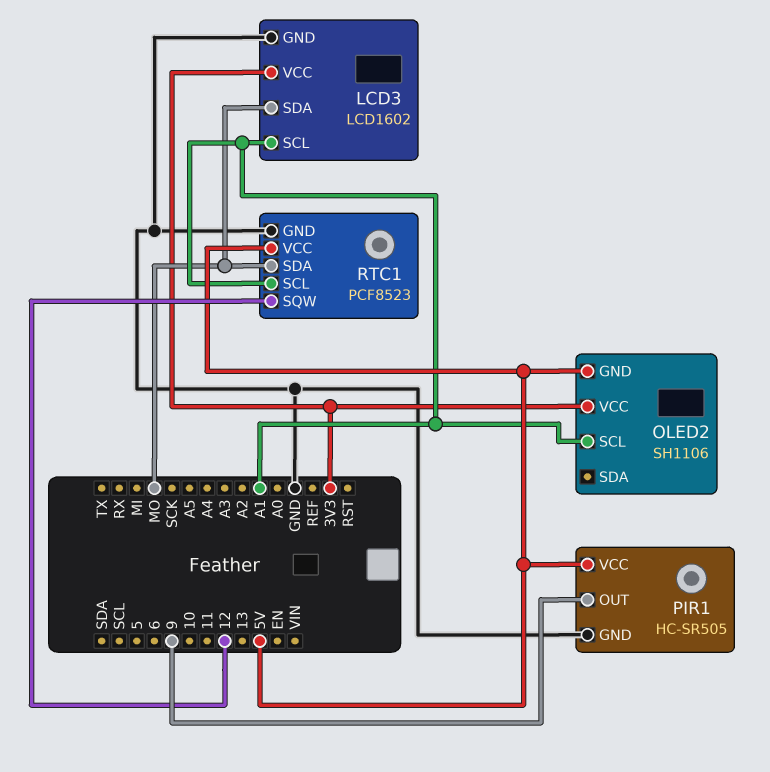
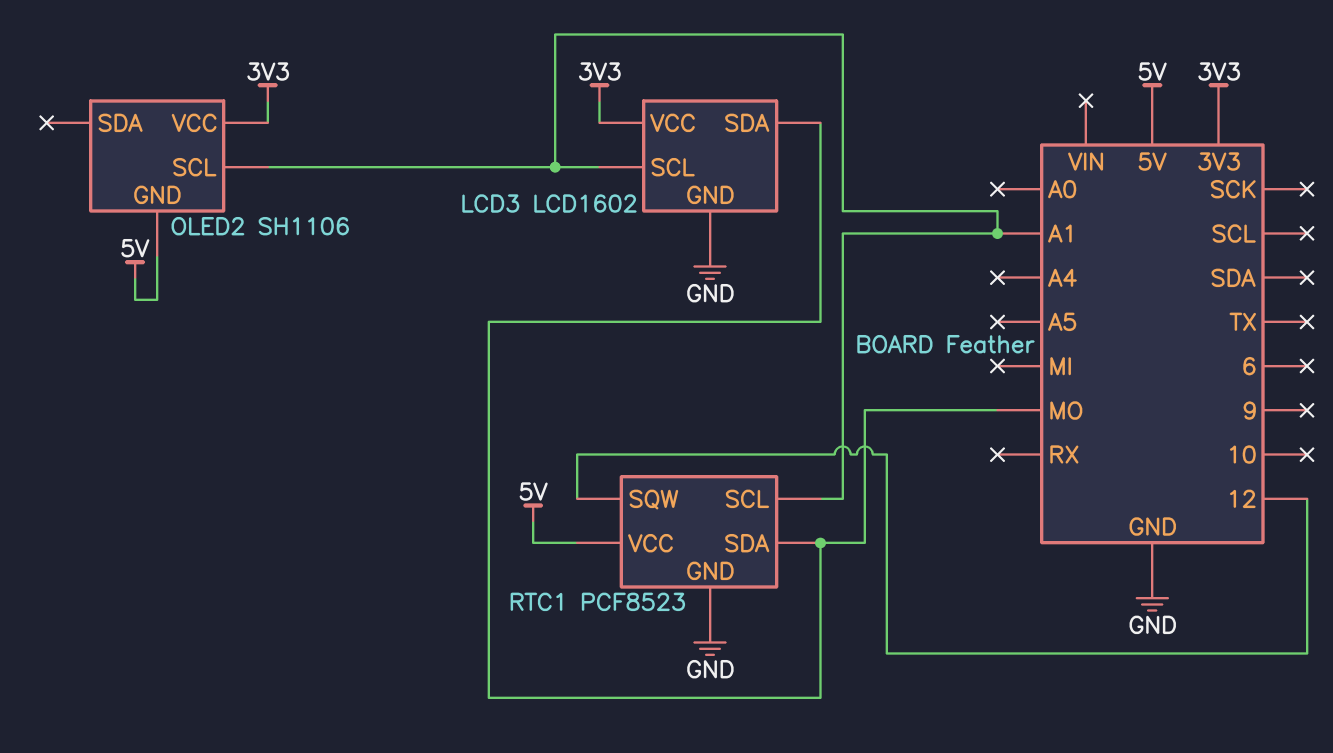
PIR1: HC-SR505 -> none
PIR1 pin GND: GND -> none
PIR1 pin OUT: 9 -> none
PIR1 pin VCC: 5V -> none

